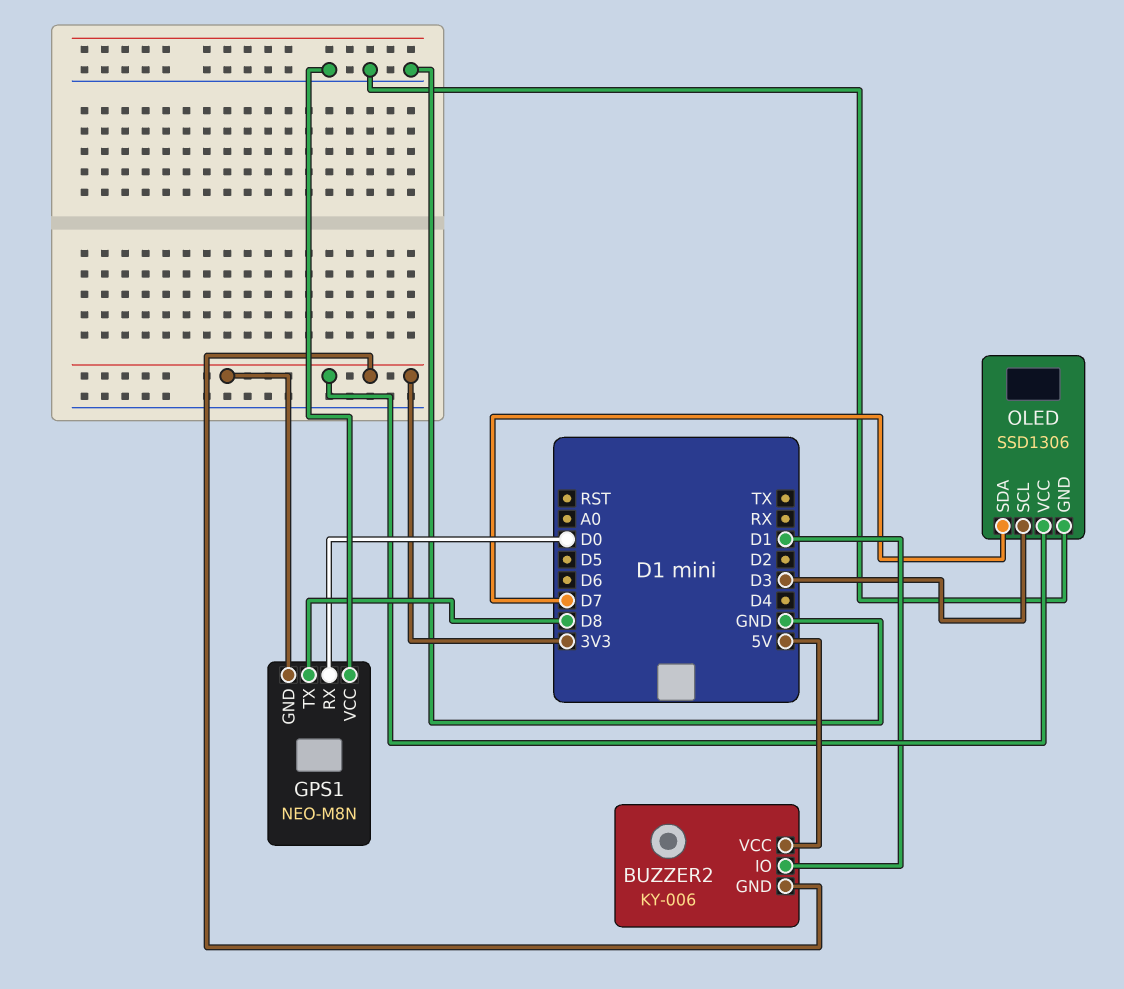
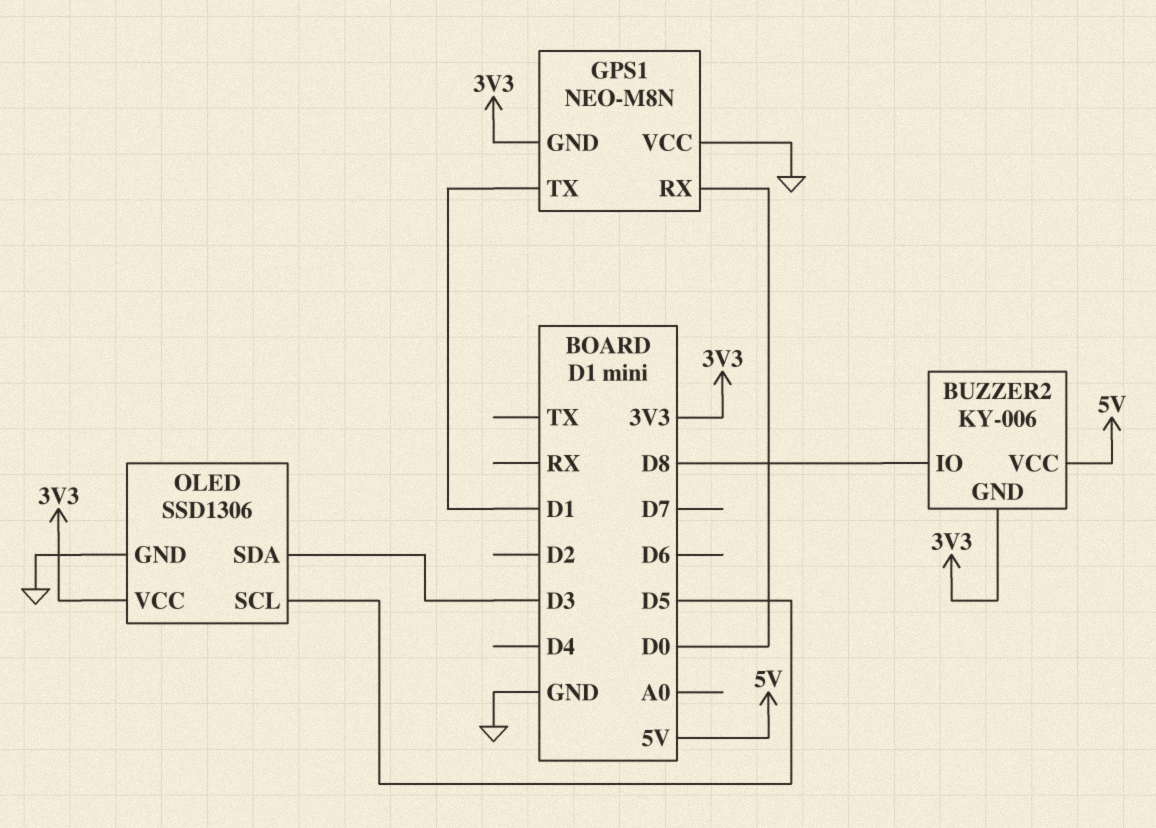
BUZZER2 pin IO: D1 -> D8
GPS1 pin TX: D8 -> D1
OLED pin SCL: D3 -> D5
OLED pin SDA: D7 -> D3

